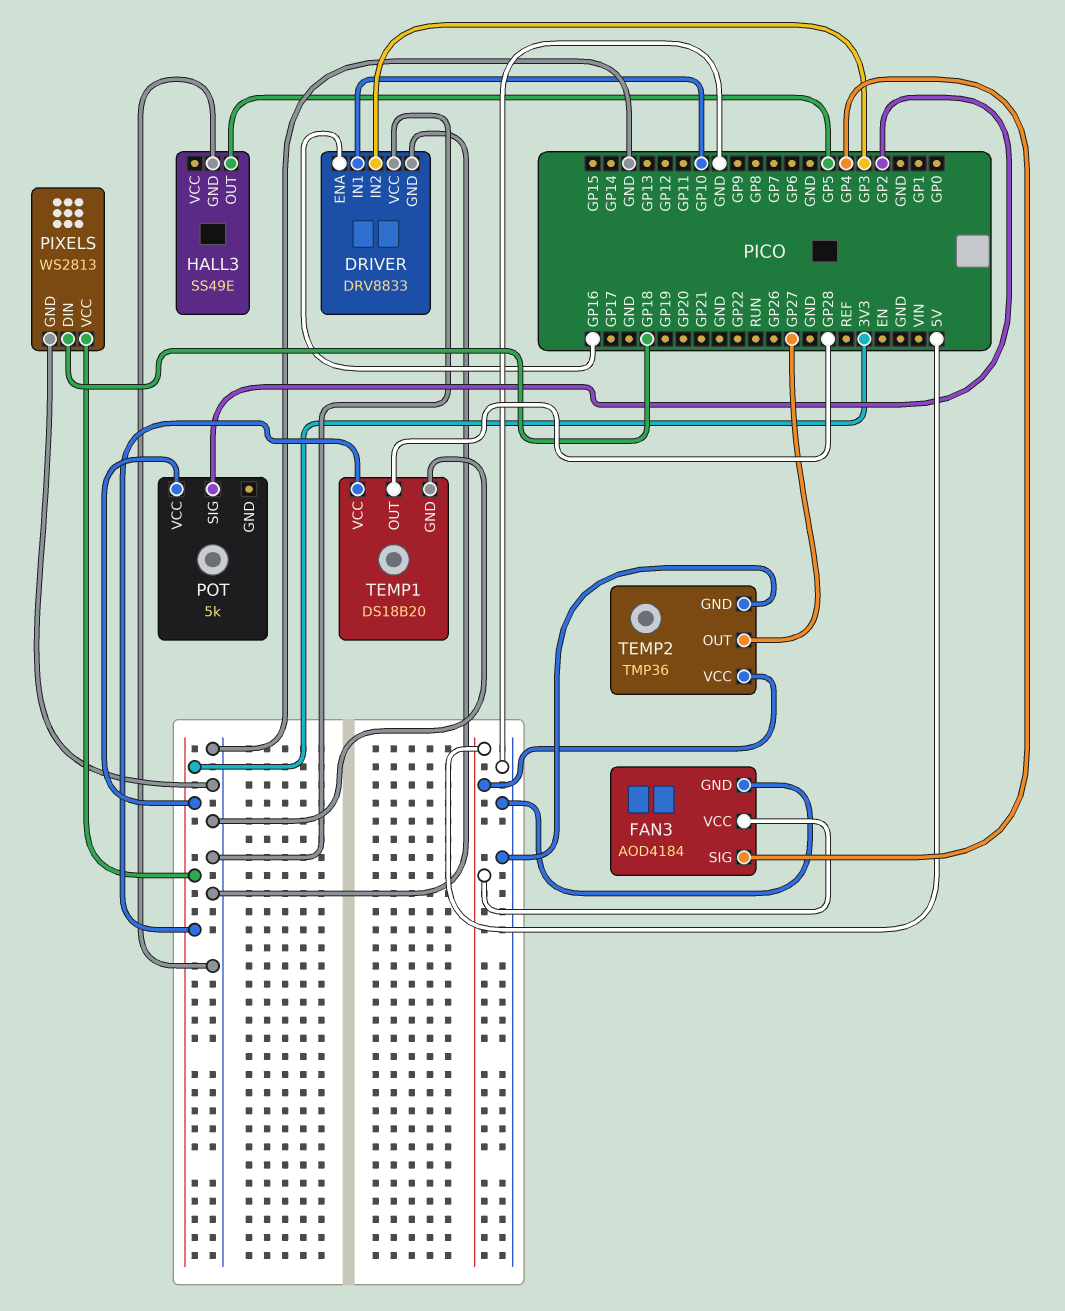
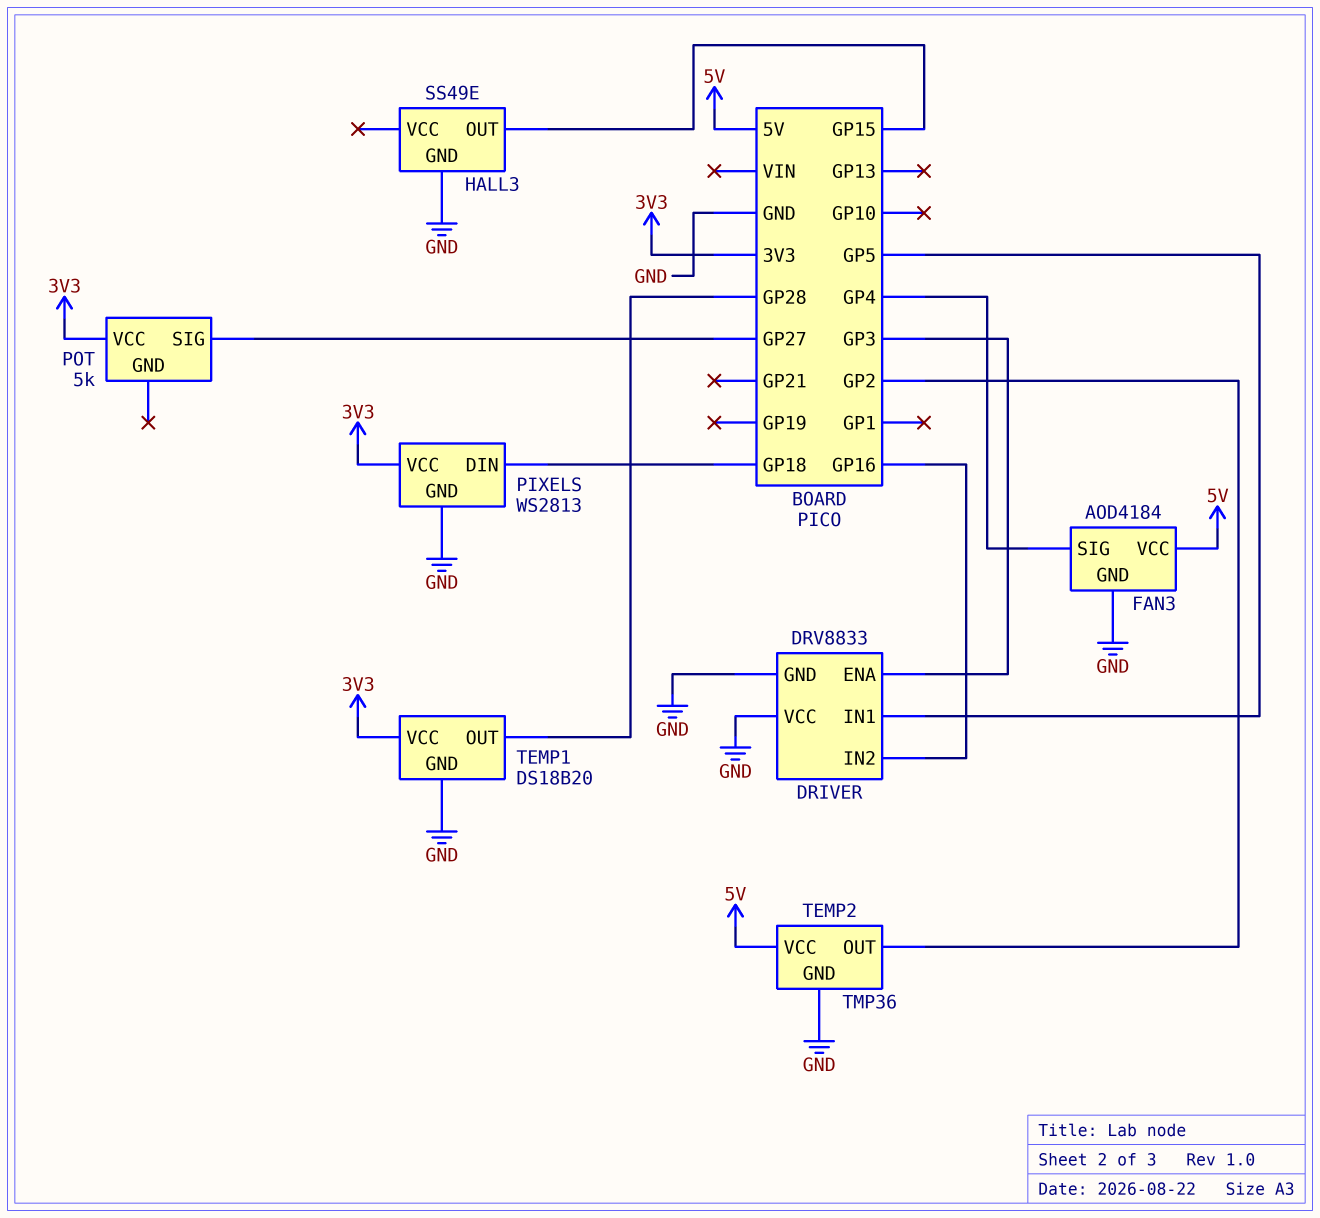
DRIVER pin ENA: GP16 -> GP3
DRIVER pin IN1: GP10 -> GP5
DRIVER pin IN2: GP3 -> GP16
HALL3 pin OUT: GP5 -> GP15
POT pin SIG: GP2 -> GP27
TEMP2 pin OUT: GP27 -> GP2

